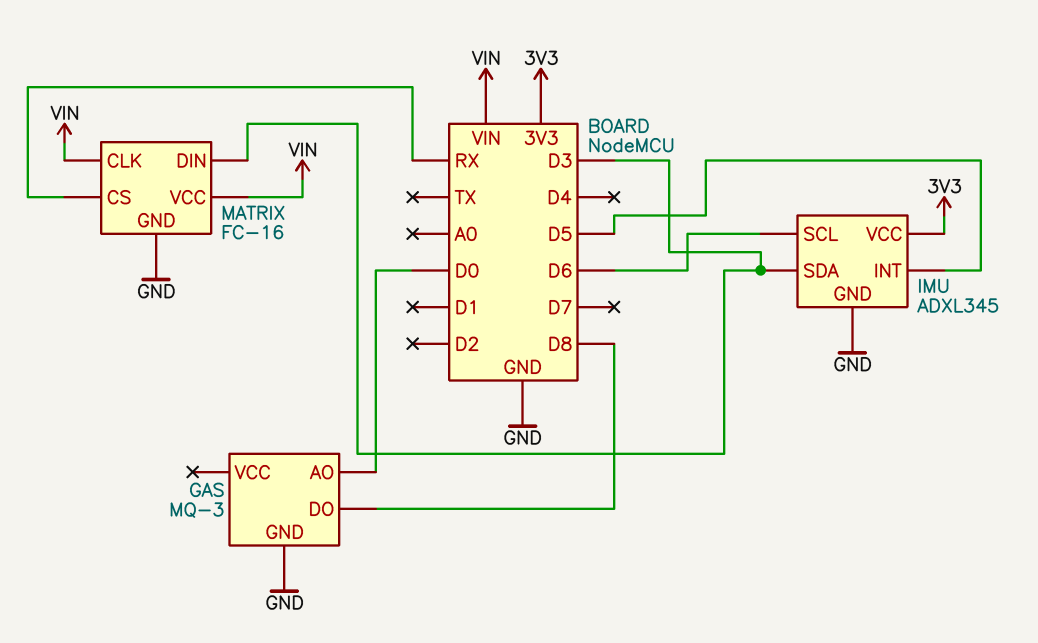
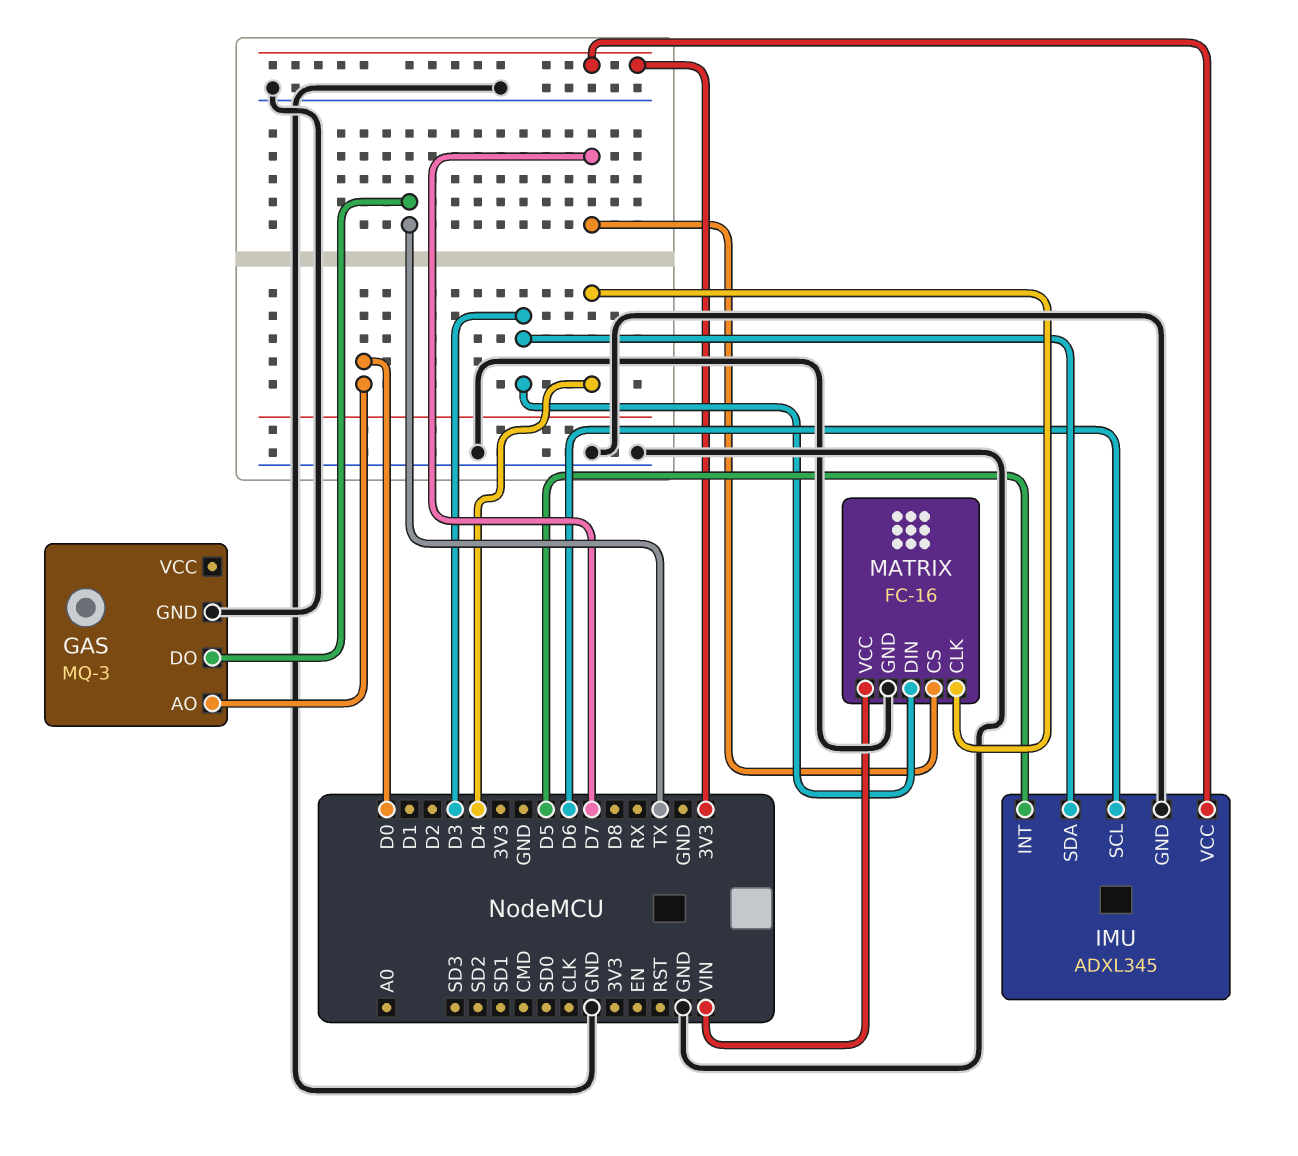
GAS pin DO: D8 -> TX
MATRIX pin CLK: VIN -> D4
MATRIX pin CS: RX -> D7

